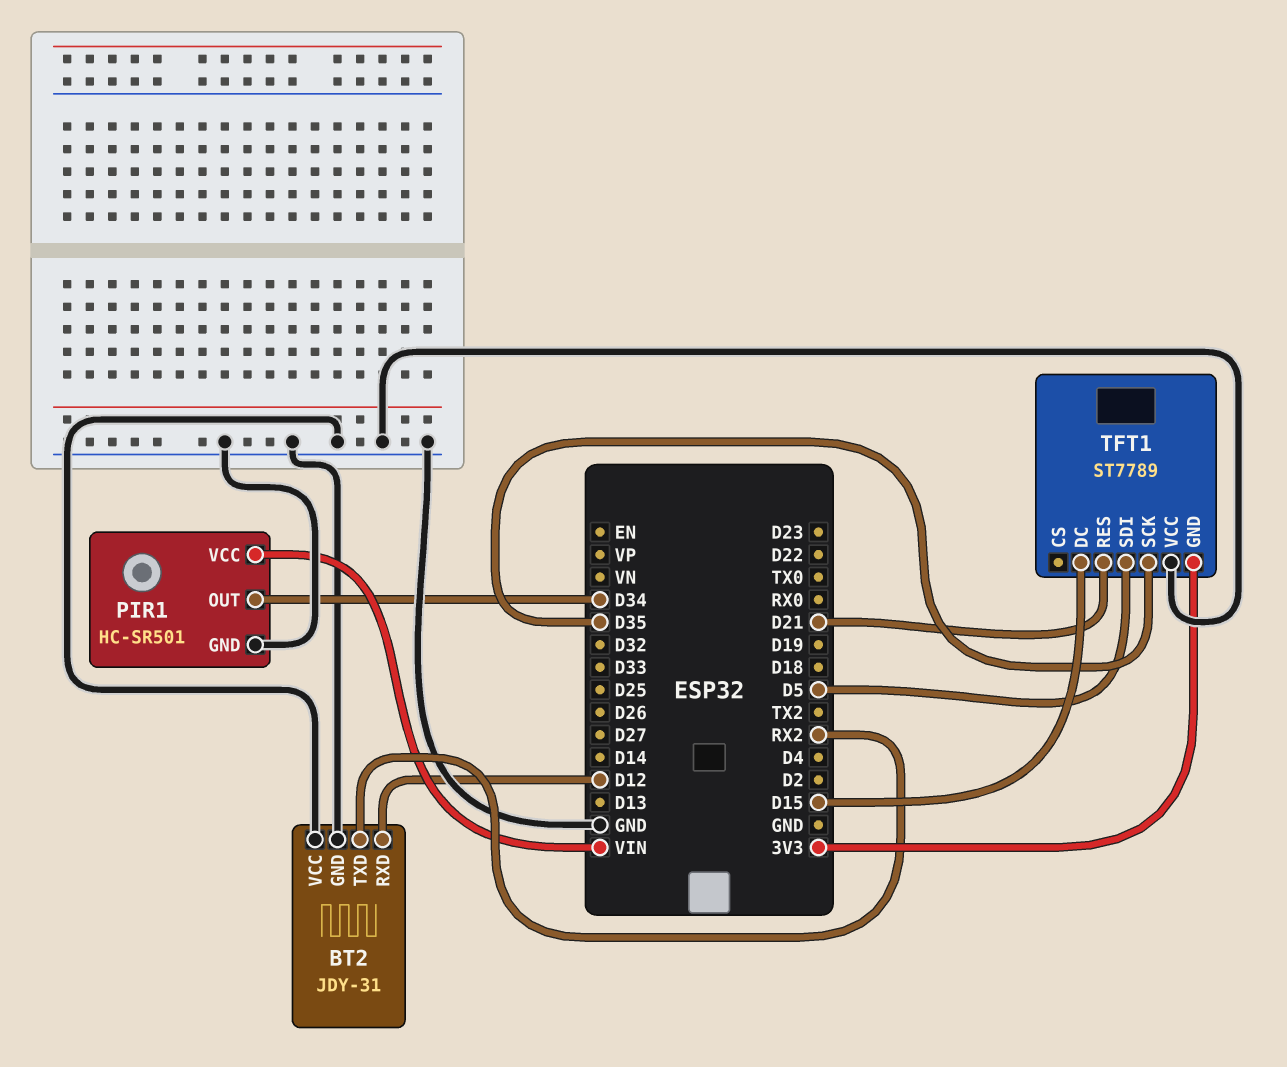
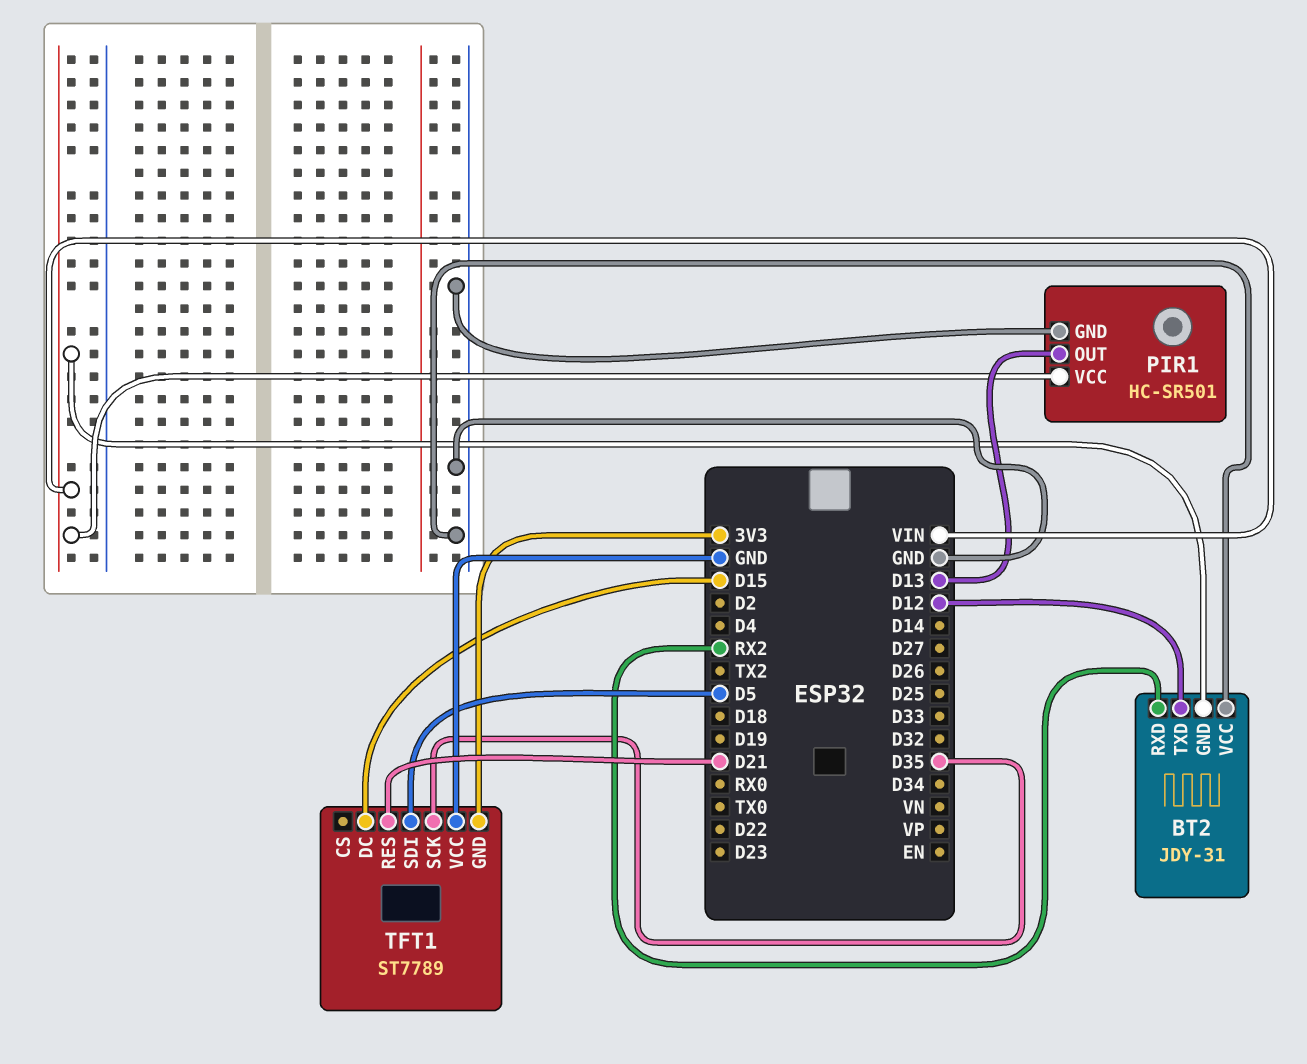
BT2 pin GND: GND -> VIN
BT2 pin RXD: D12 -> RX2
BT2 pin TXD: RX2 -> D12
PIR1 pin OUT: D34 -> D13

